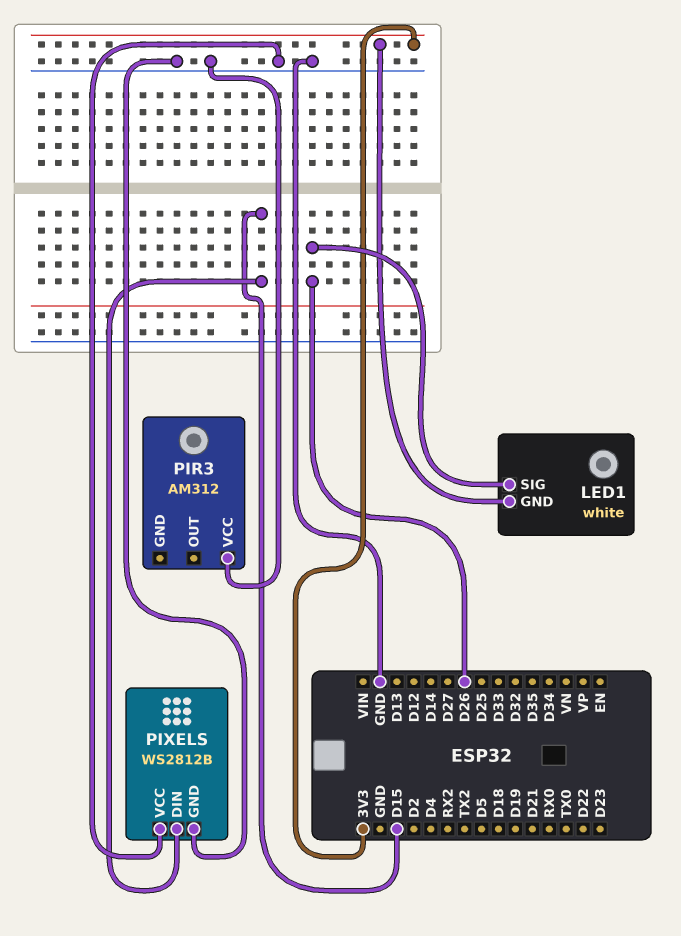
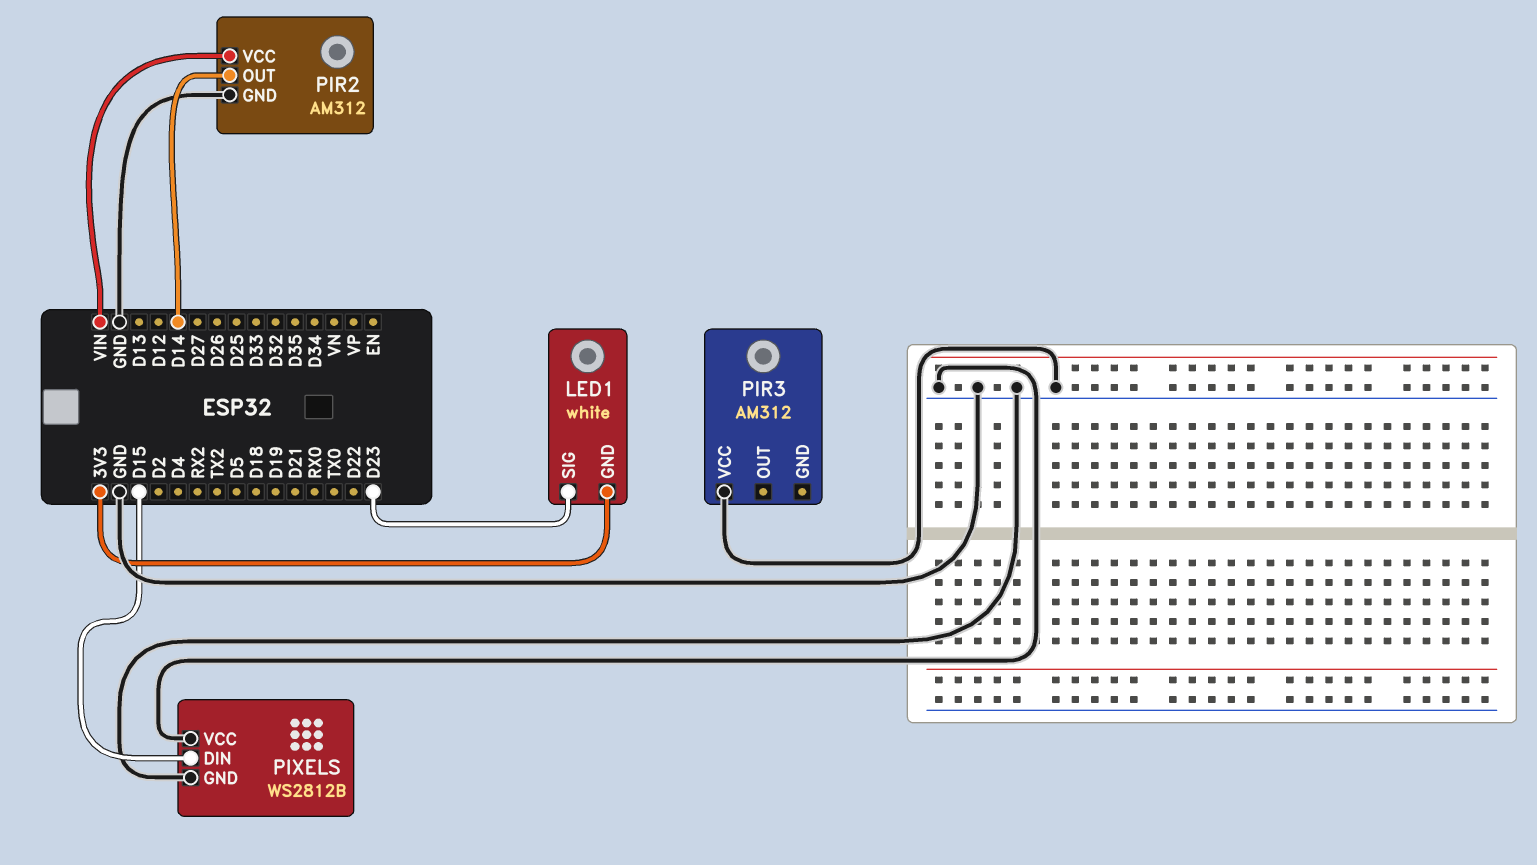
LED1 pin SIG: D26 -> D23
PIR2: none -> AM312
PIR2 pin GND: none -> GND
PIR2 pin OUT: none -> D14
PIR2 pin VCC: none -> VIN

